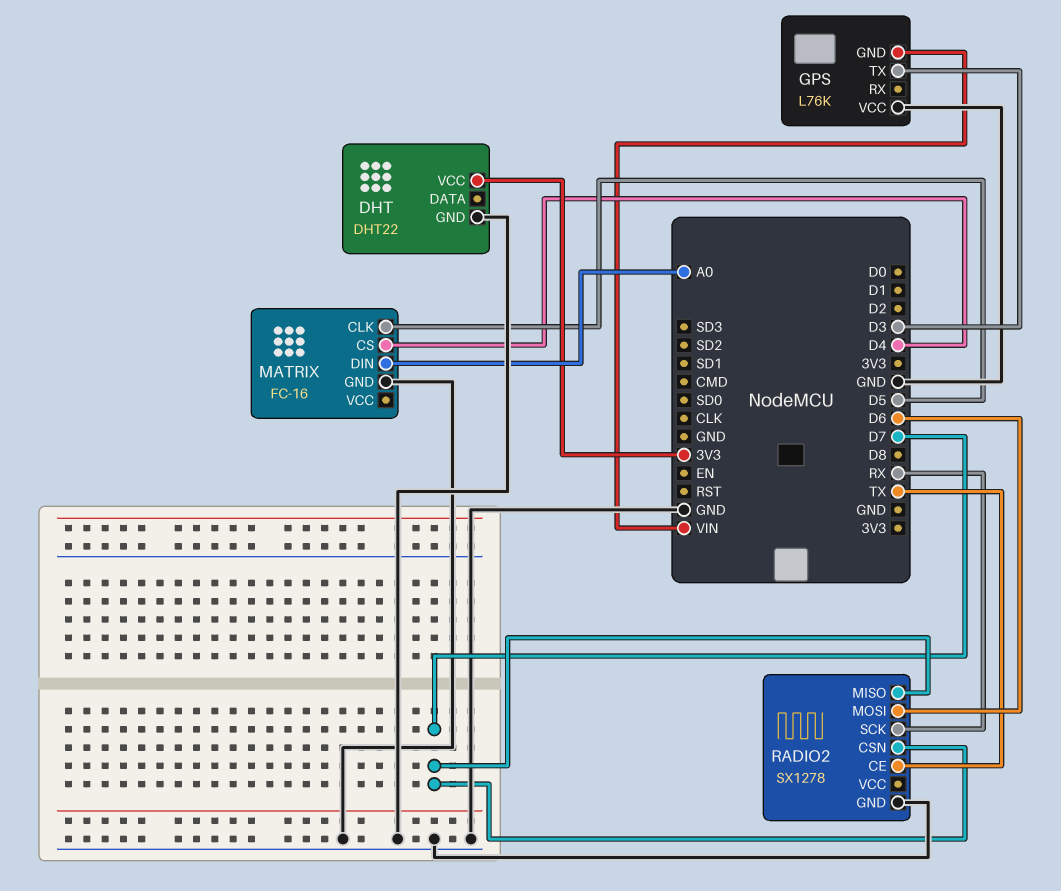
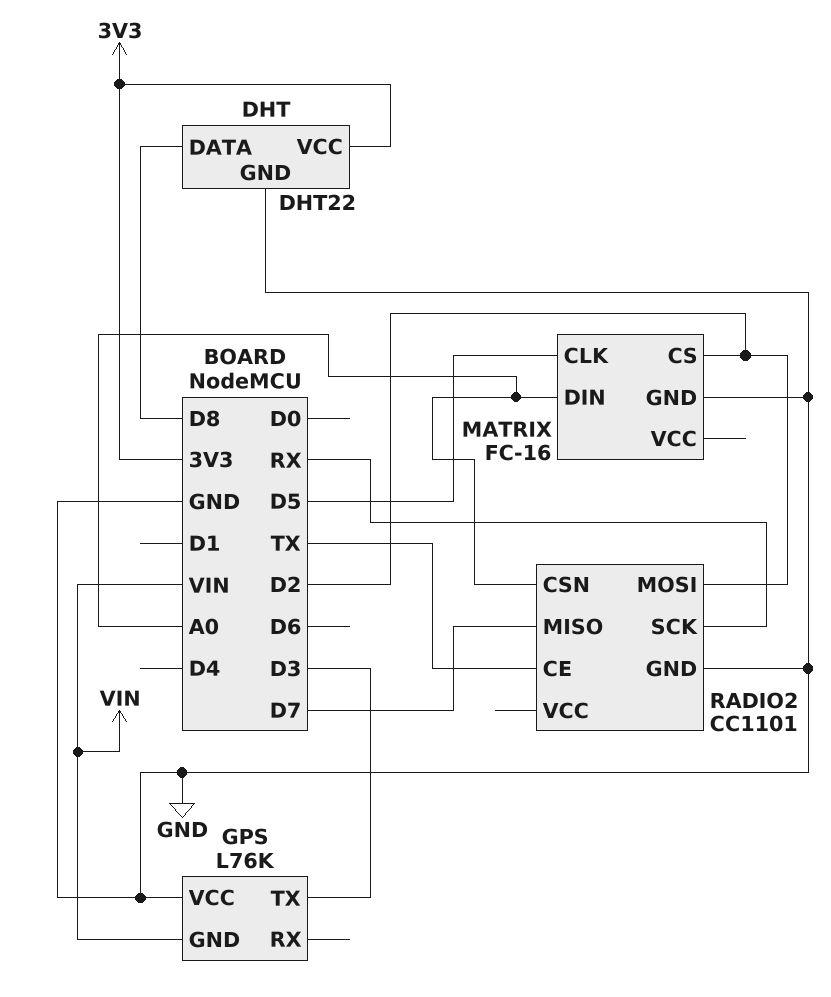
DHT pin DATA: none -> D8
MATRIX pin CS: D4 -> D2
RADIO2: SX1278 -> CC1101
RADIO2 pin CSN: D7 -> A0
RADIO2 pin MOSI: D6 -> D2

